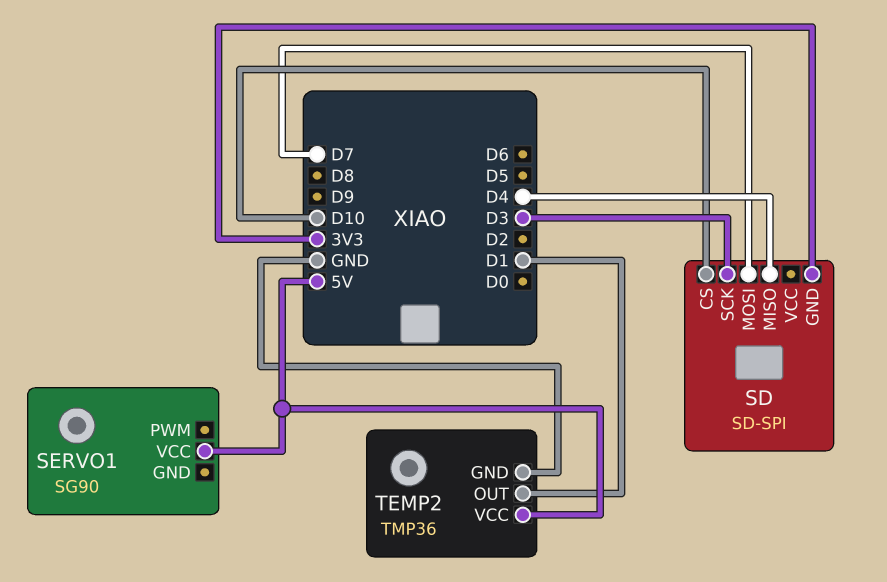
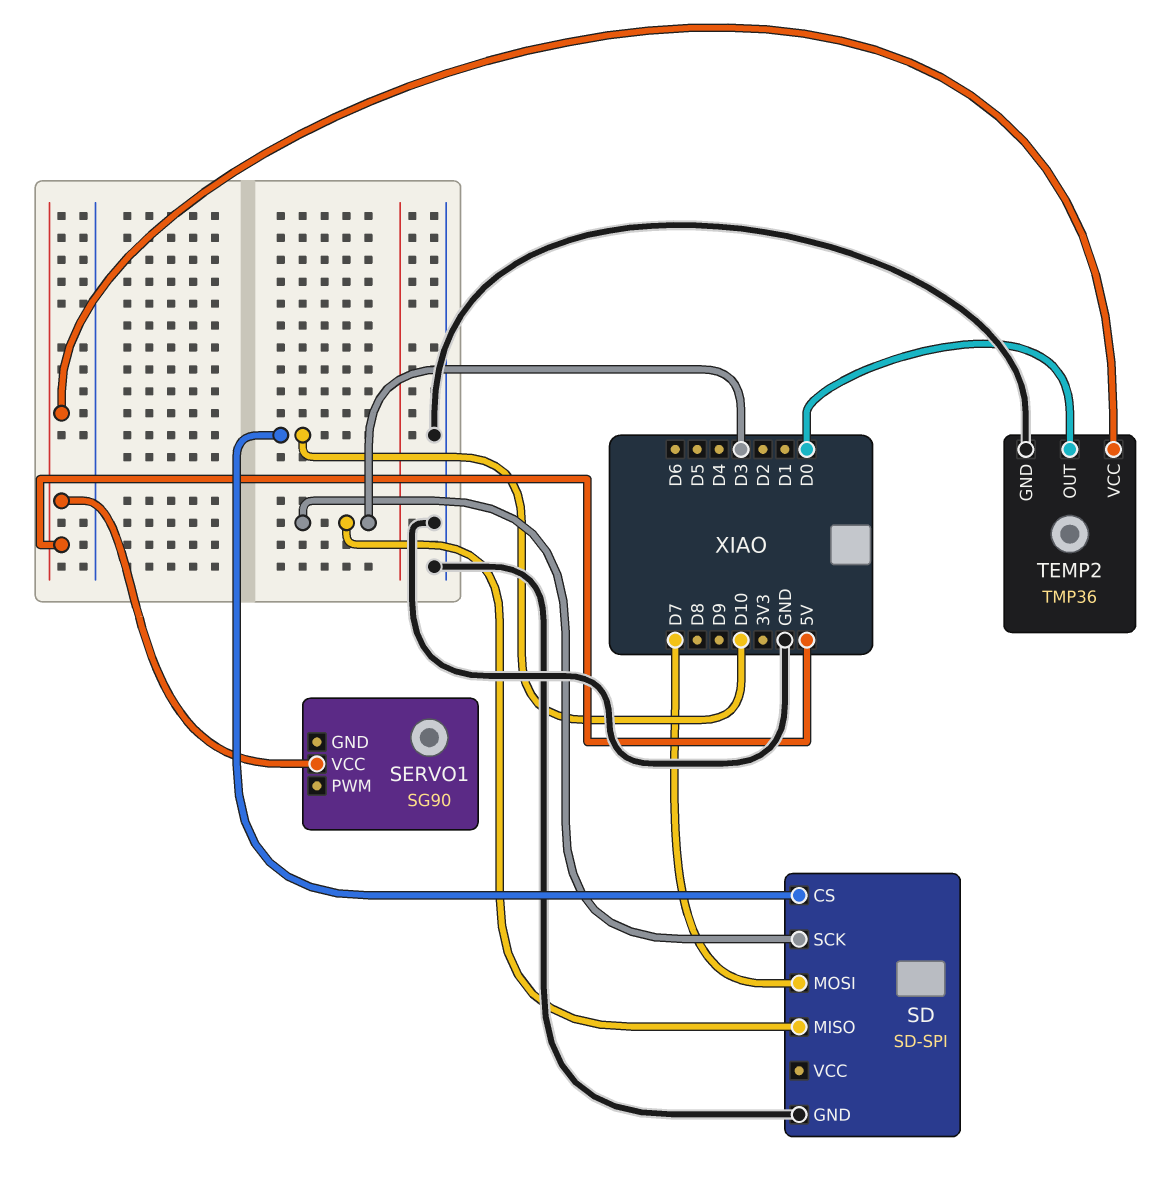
SD pin GND: 3V3 -> GND
SD pin MISO: D4 -> D3
TEMP2 pin OUT: D1 -> D0

